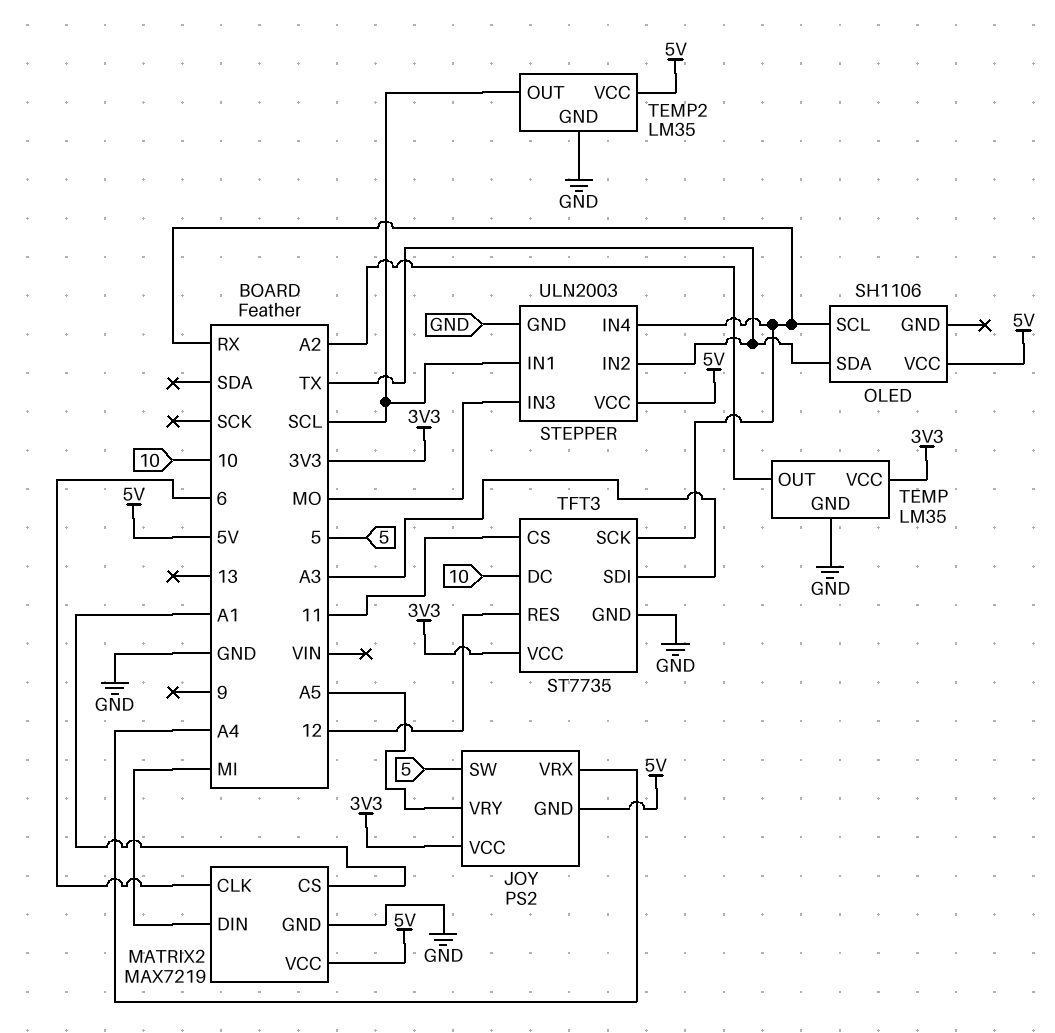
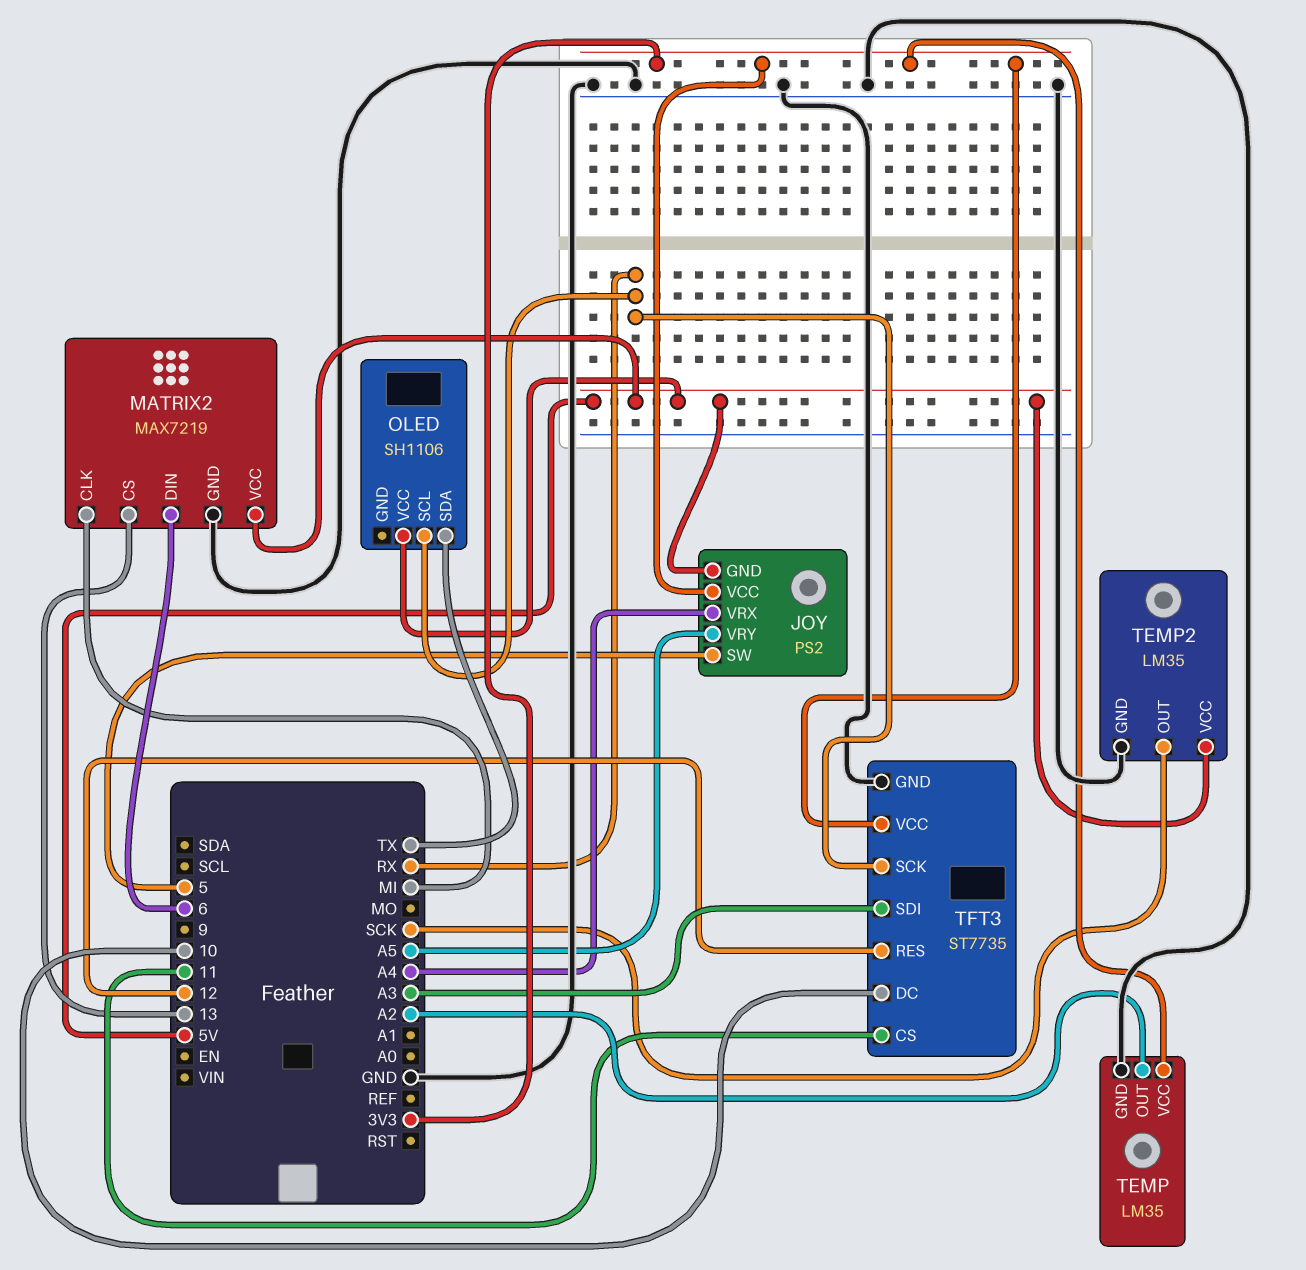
MATRIX2 pin CLK: 6 -> MI
MATRIX2 pin CS: A1 -> 13
MATRIX2 pin DIN: MI -> 6
STEPPER: ULN2003 -> none
STEPPER pin GND: GND -> none
STEPPER pin IN1: SCL -> none
STEPPER pin IN2: TX -> none
STEPPER pin IN3: MO -> none
STEPPER pin IN4: RX -> none
STEPPER pin VCC: 5V -> none
TEMP2 pin OUT: SCL -> SCK

